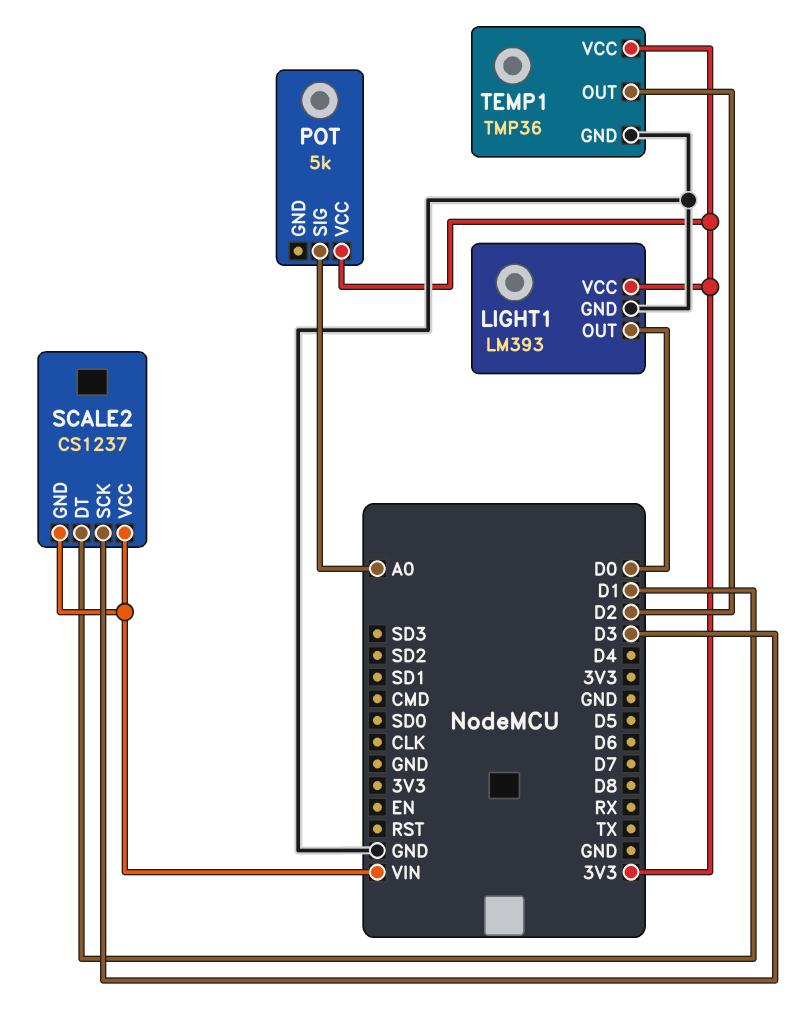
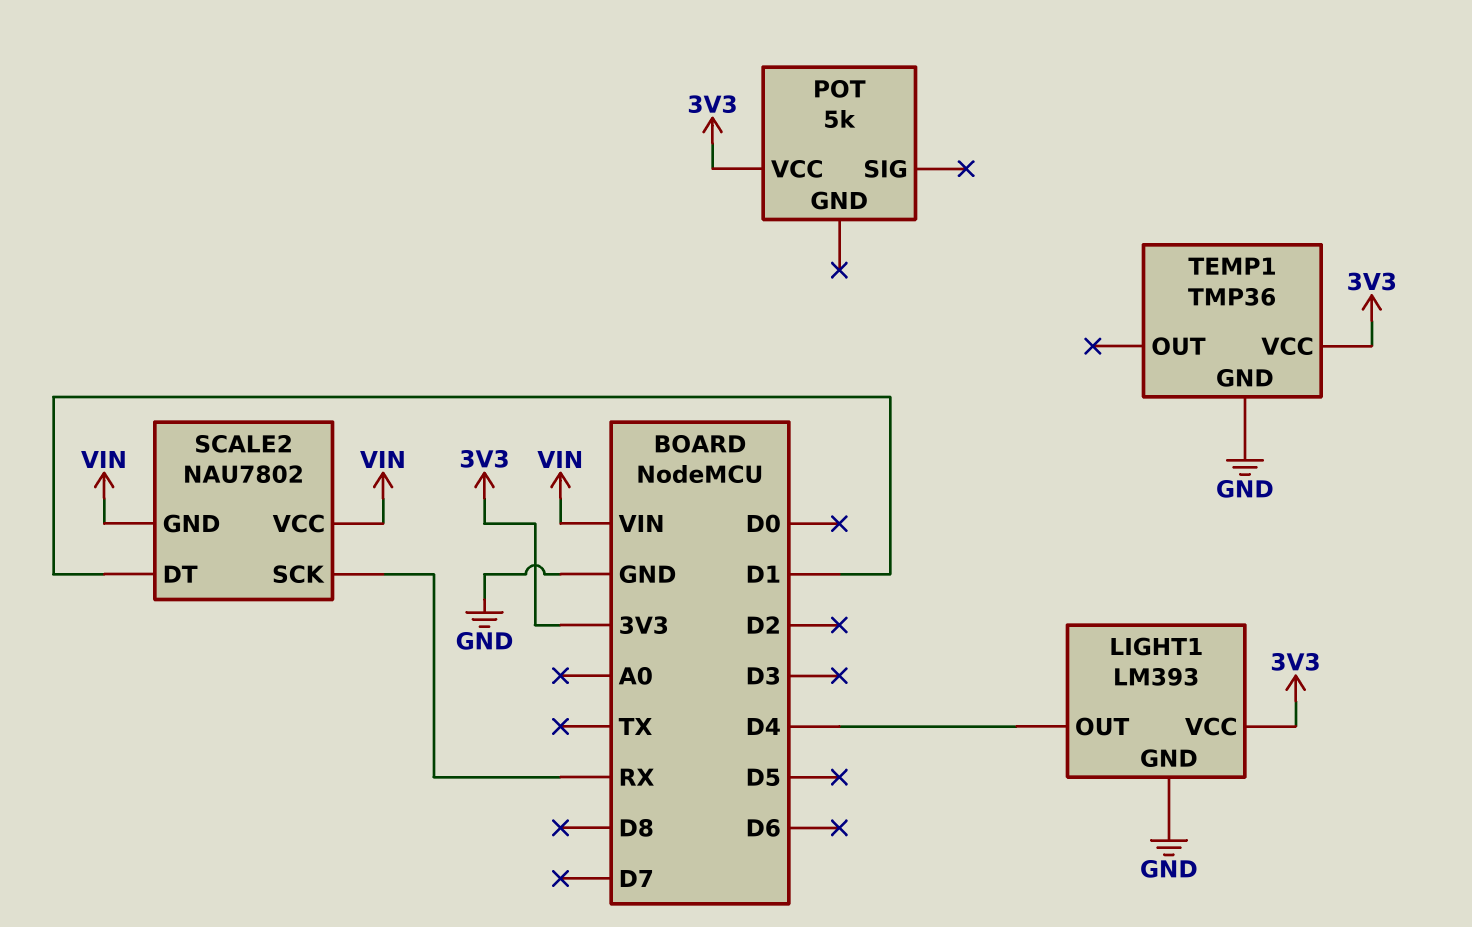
LIGHT1 pin OUT: D0 -> D4
POT pin SIG: A0 -> none
SCALE2: CS1237 -> NAU7802
SCALE2 pin SCK: D3 -> RX
TEMP1 pin OUT: D2 -> none

